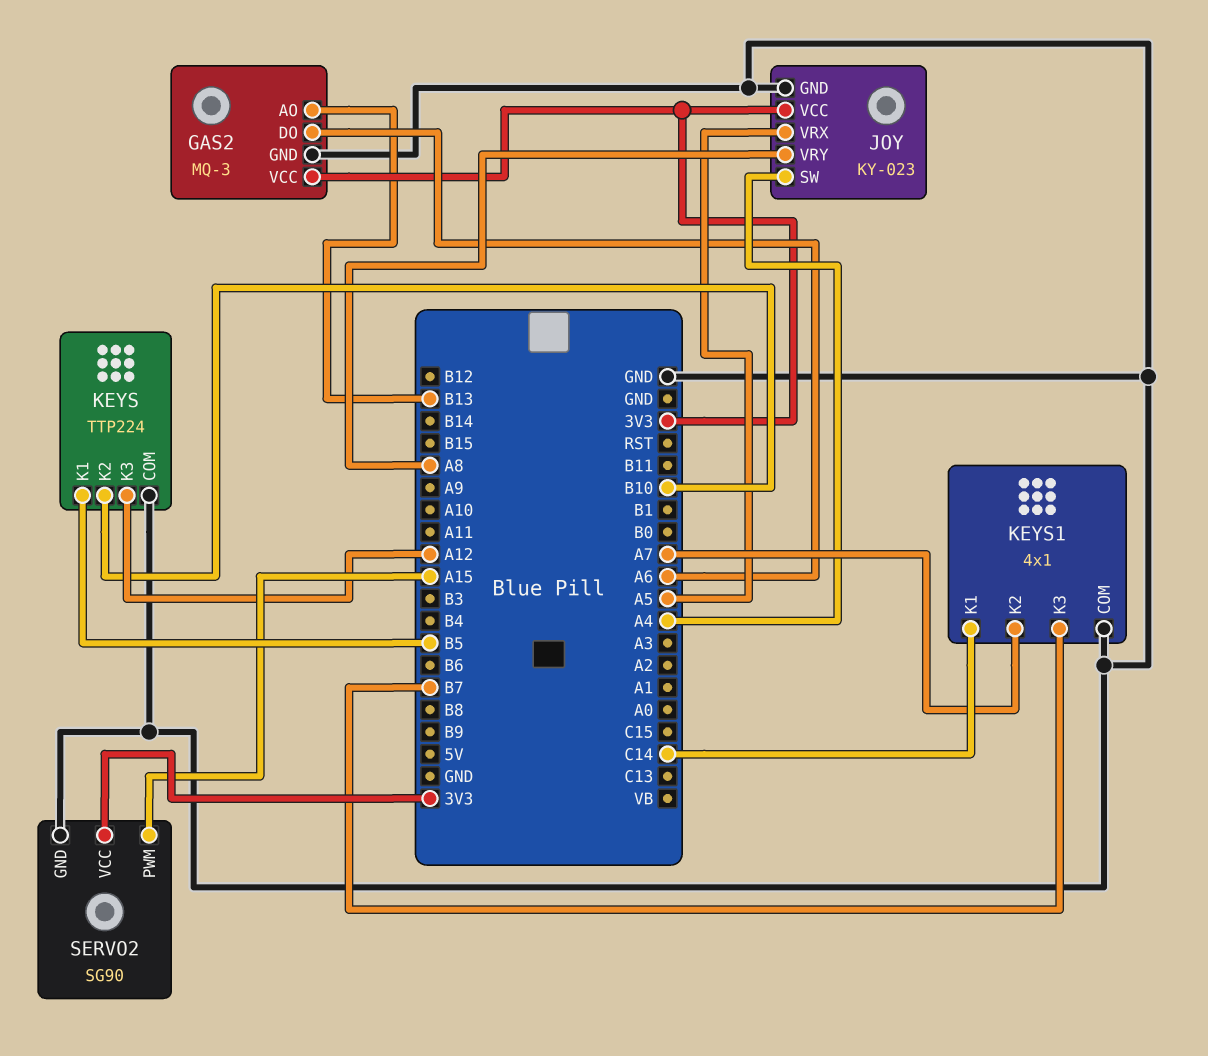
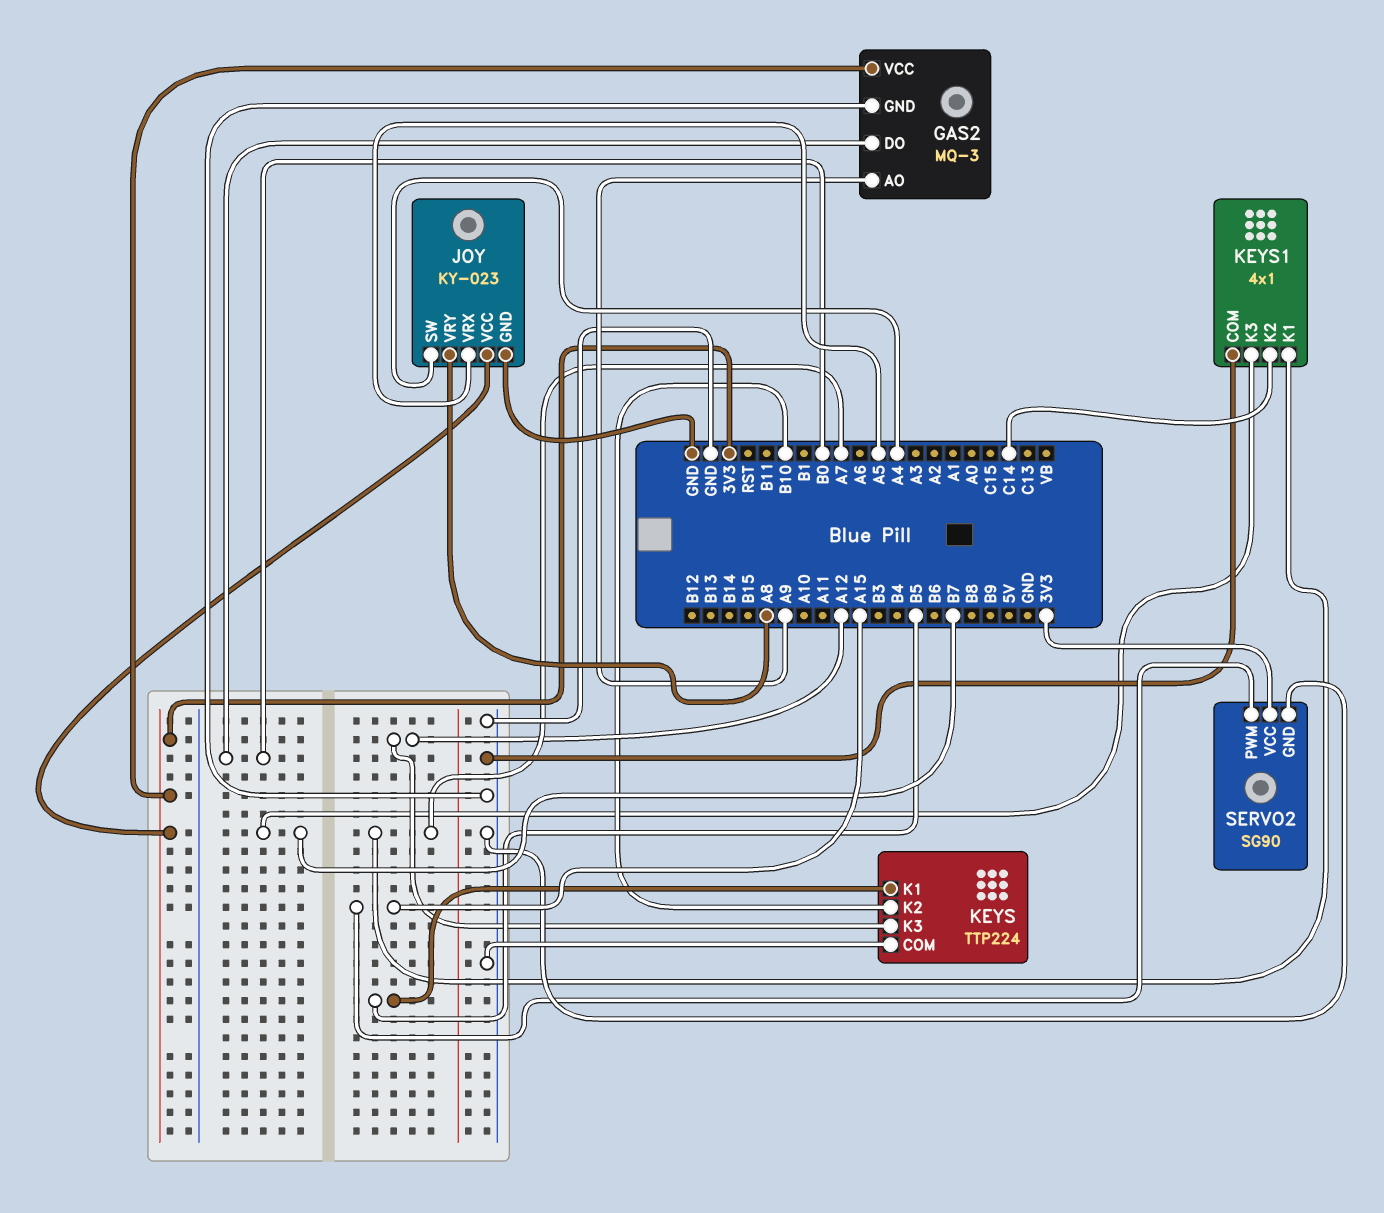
GAS2 pin AO: B13 -> A9
GAS2 pin DO: A6 -> B0
KEYS1 pin K1: C14 -> A7
KEYS1 pin K2: A7 -> C14

